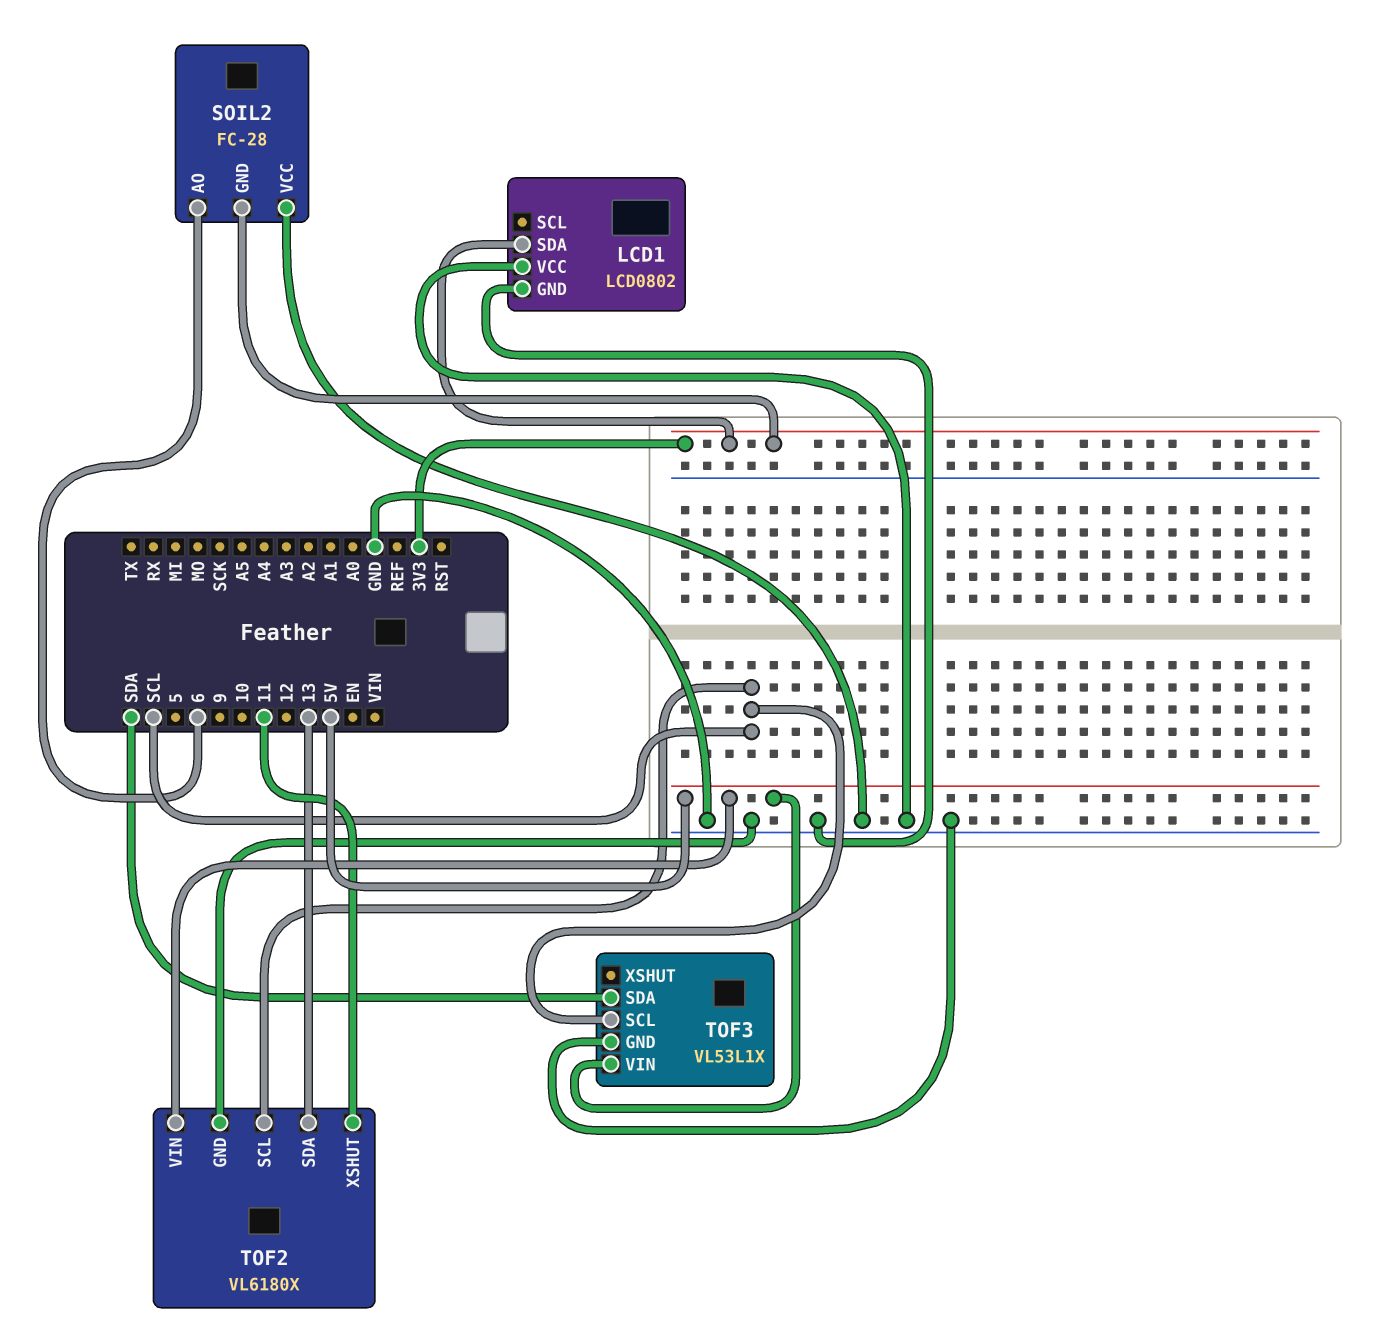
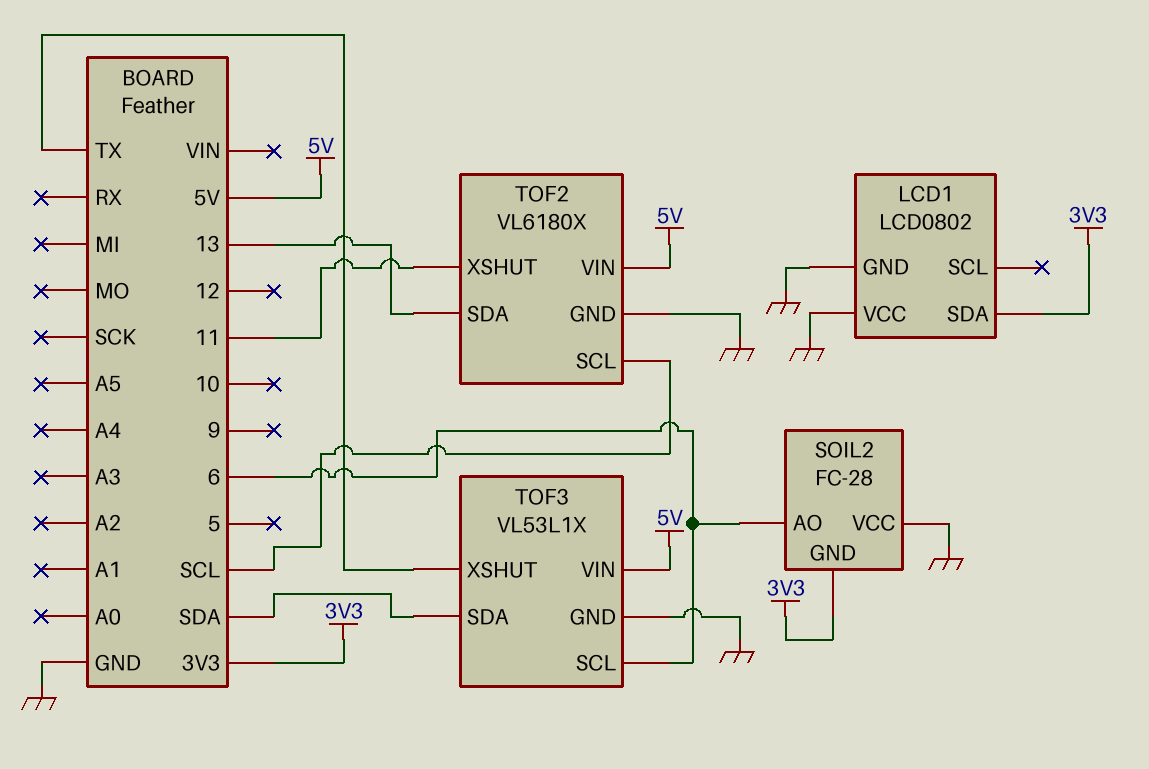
TOF3 pin SCL: SCL -> 6
TOF3 pin XSHUT: none -> TX

